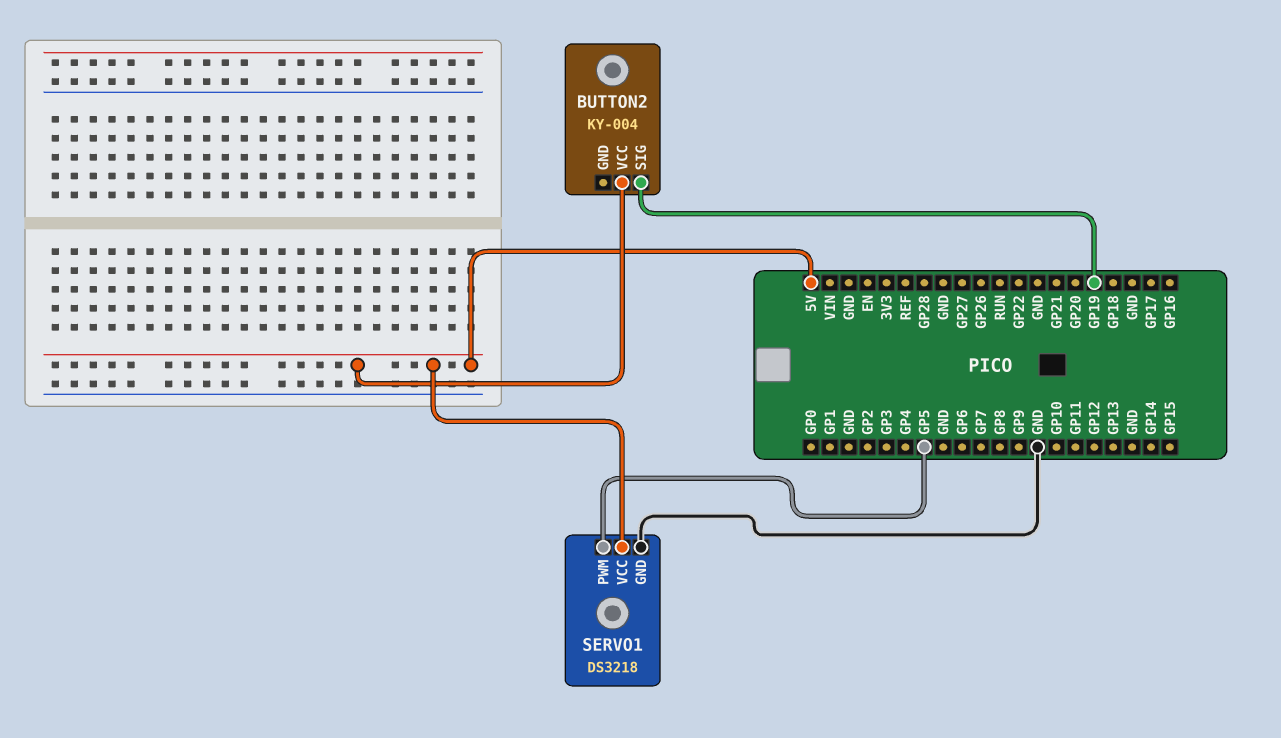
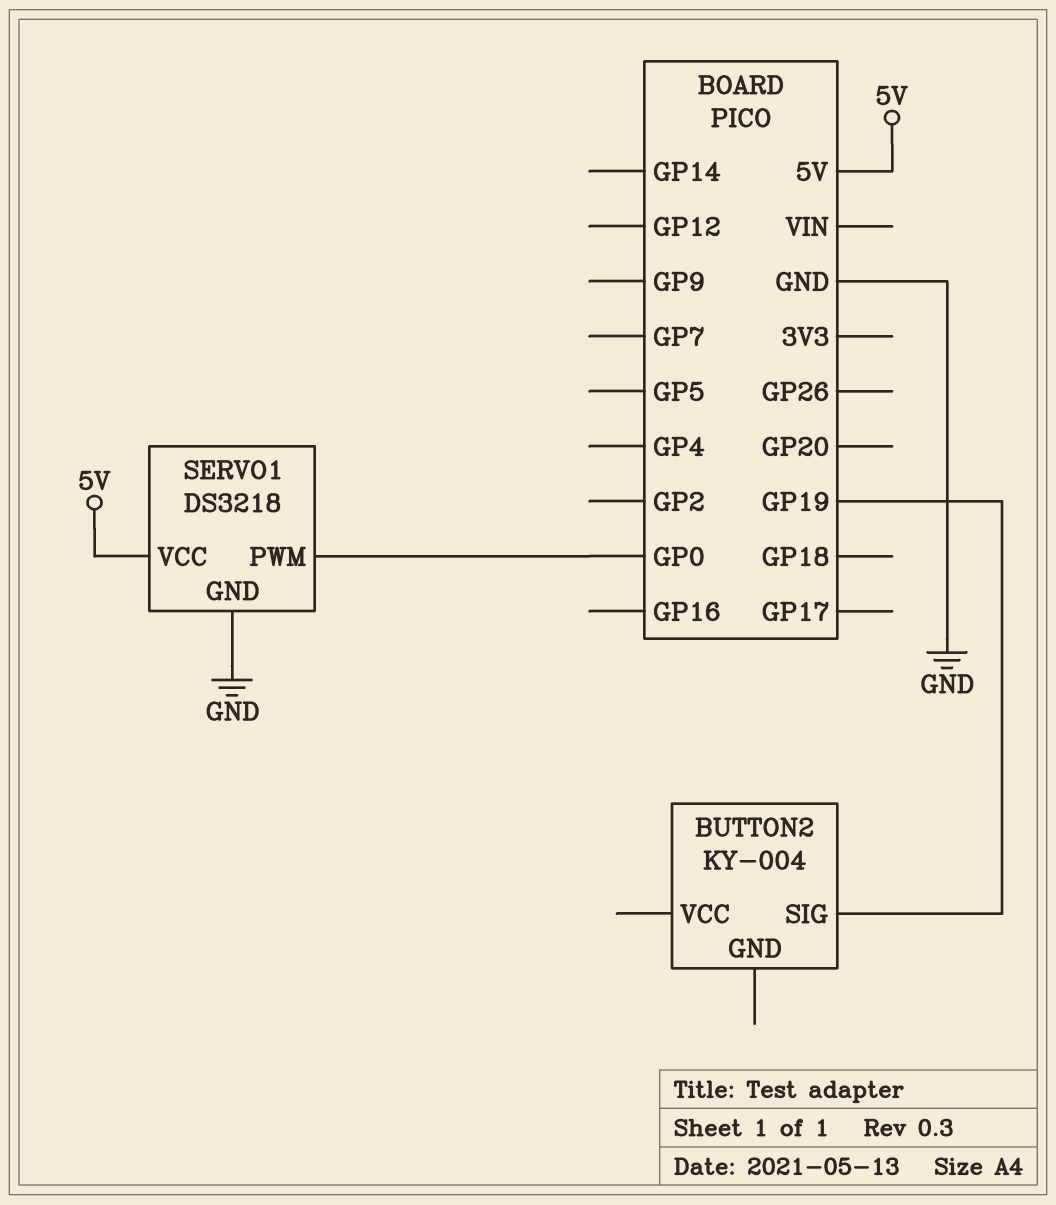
BUTTON2 pin VCC: 5V -> none
SERVO1 pin PWM: GP5 -> GP0

